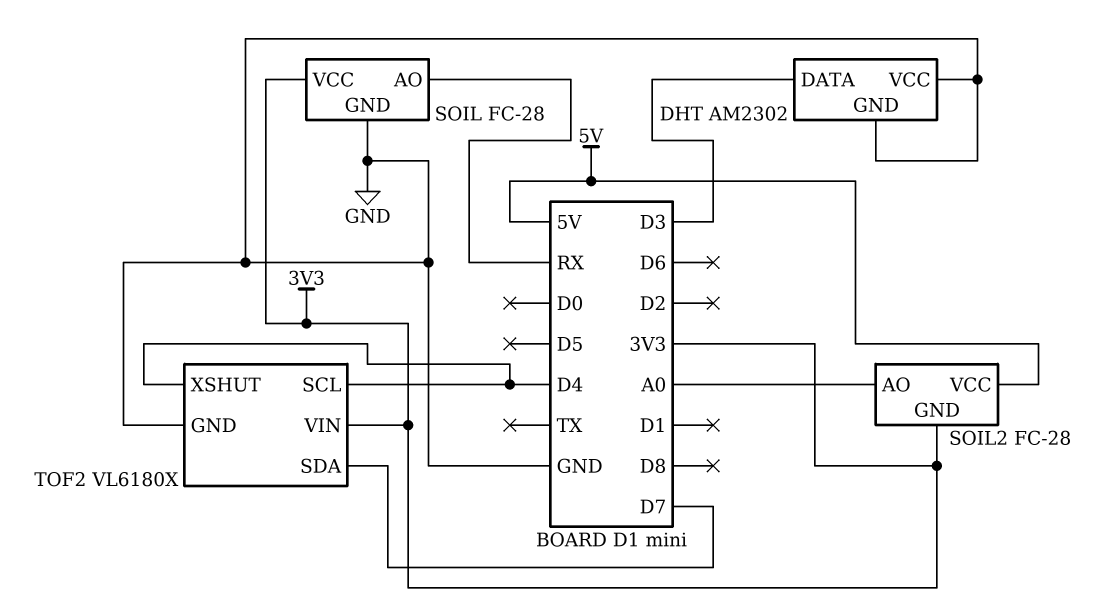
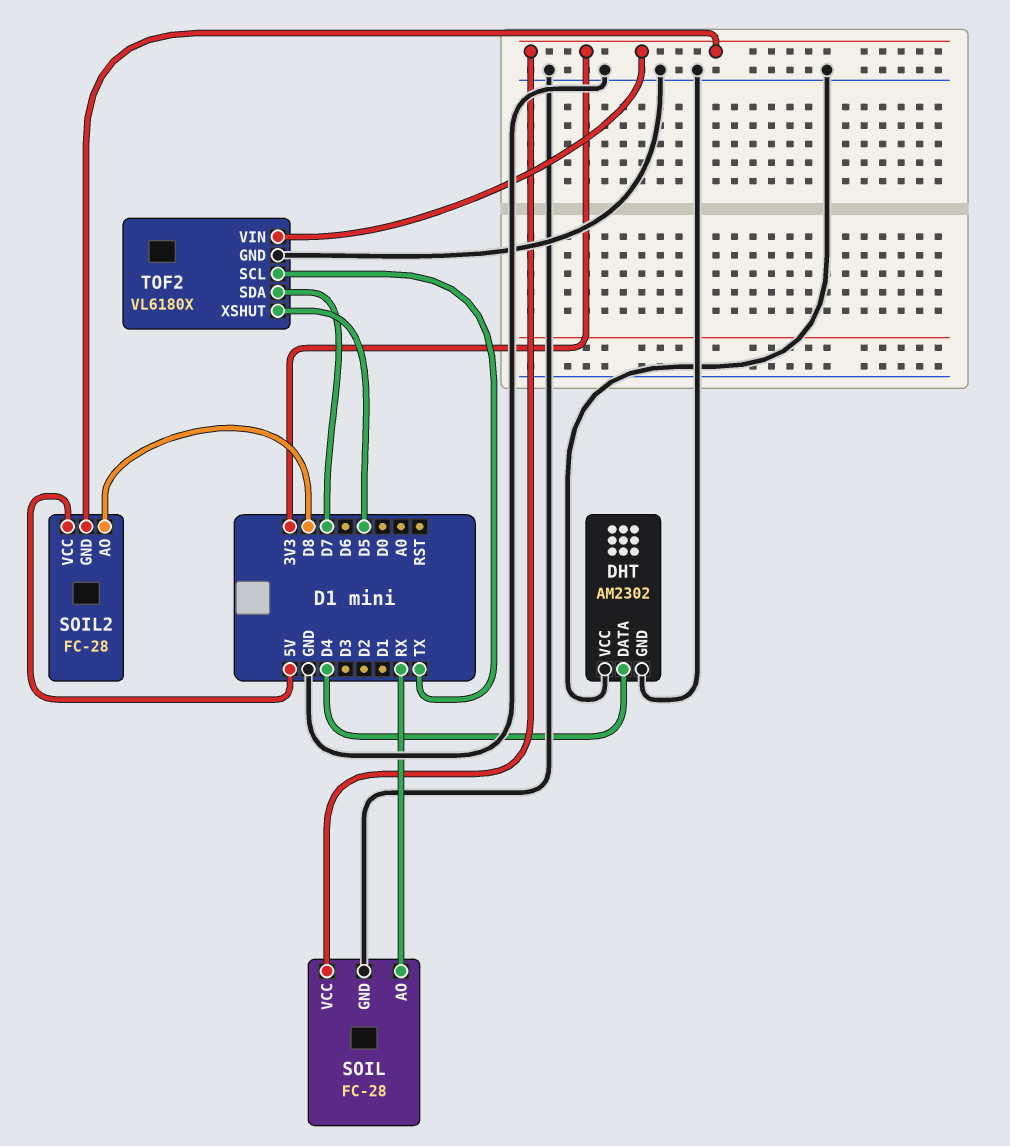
DHT pin DATA: D3 -> D4
SOIL2 pin AO: A0 -> D8
TOF2 pin SCL: D4 -> TX
TOF2 pin XSHUT: D4 -> D5

